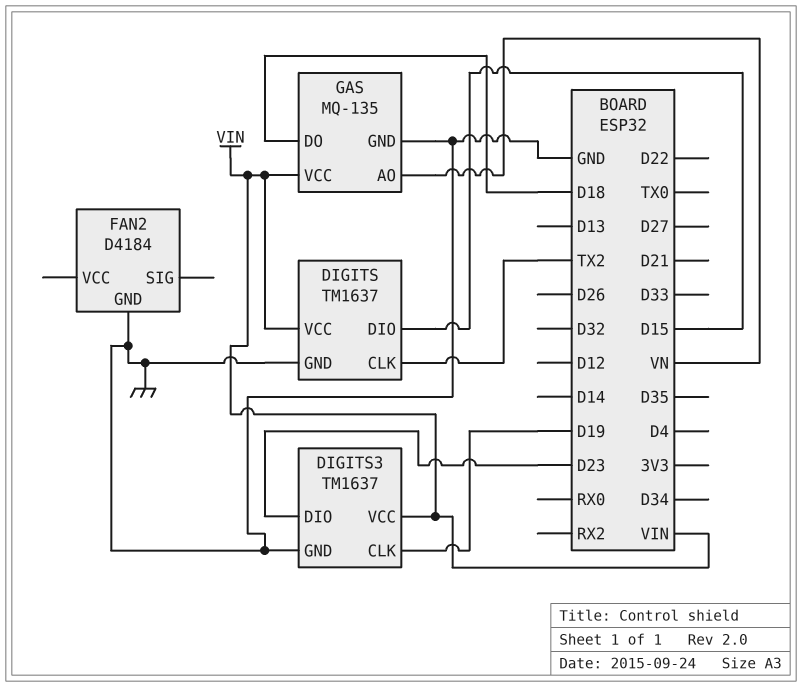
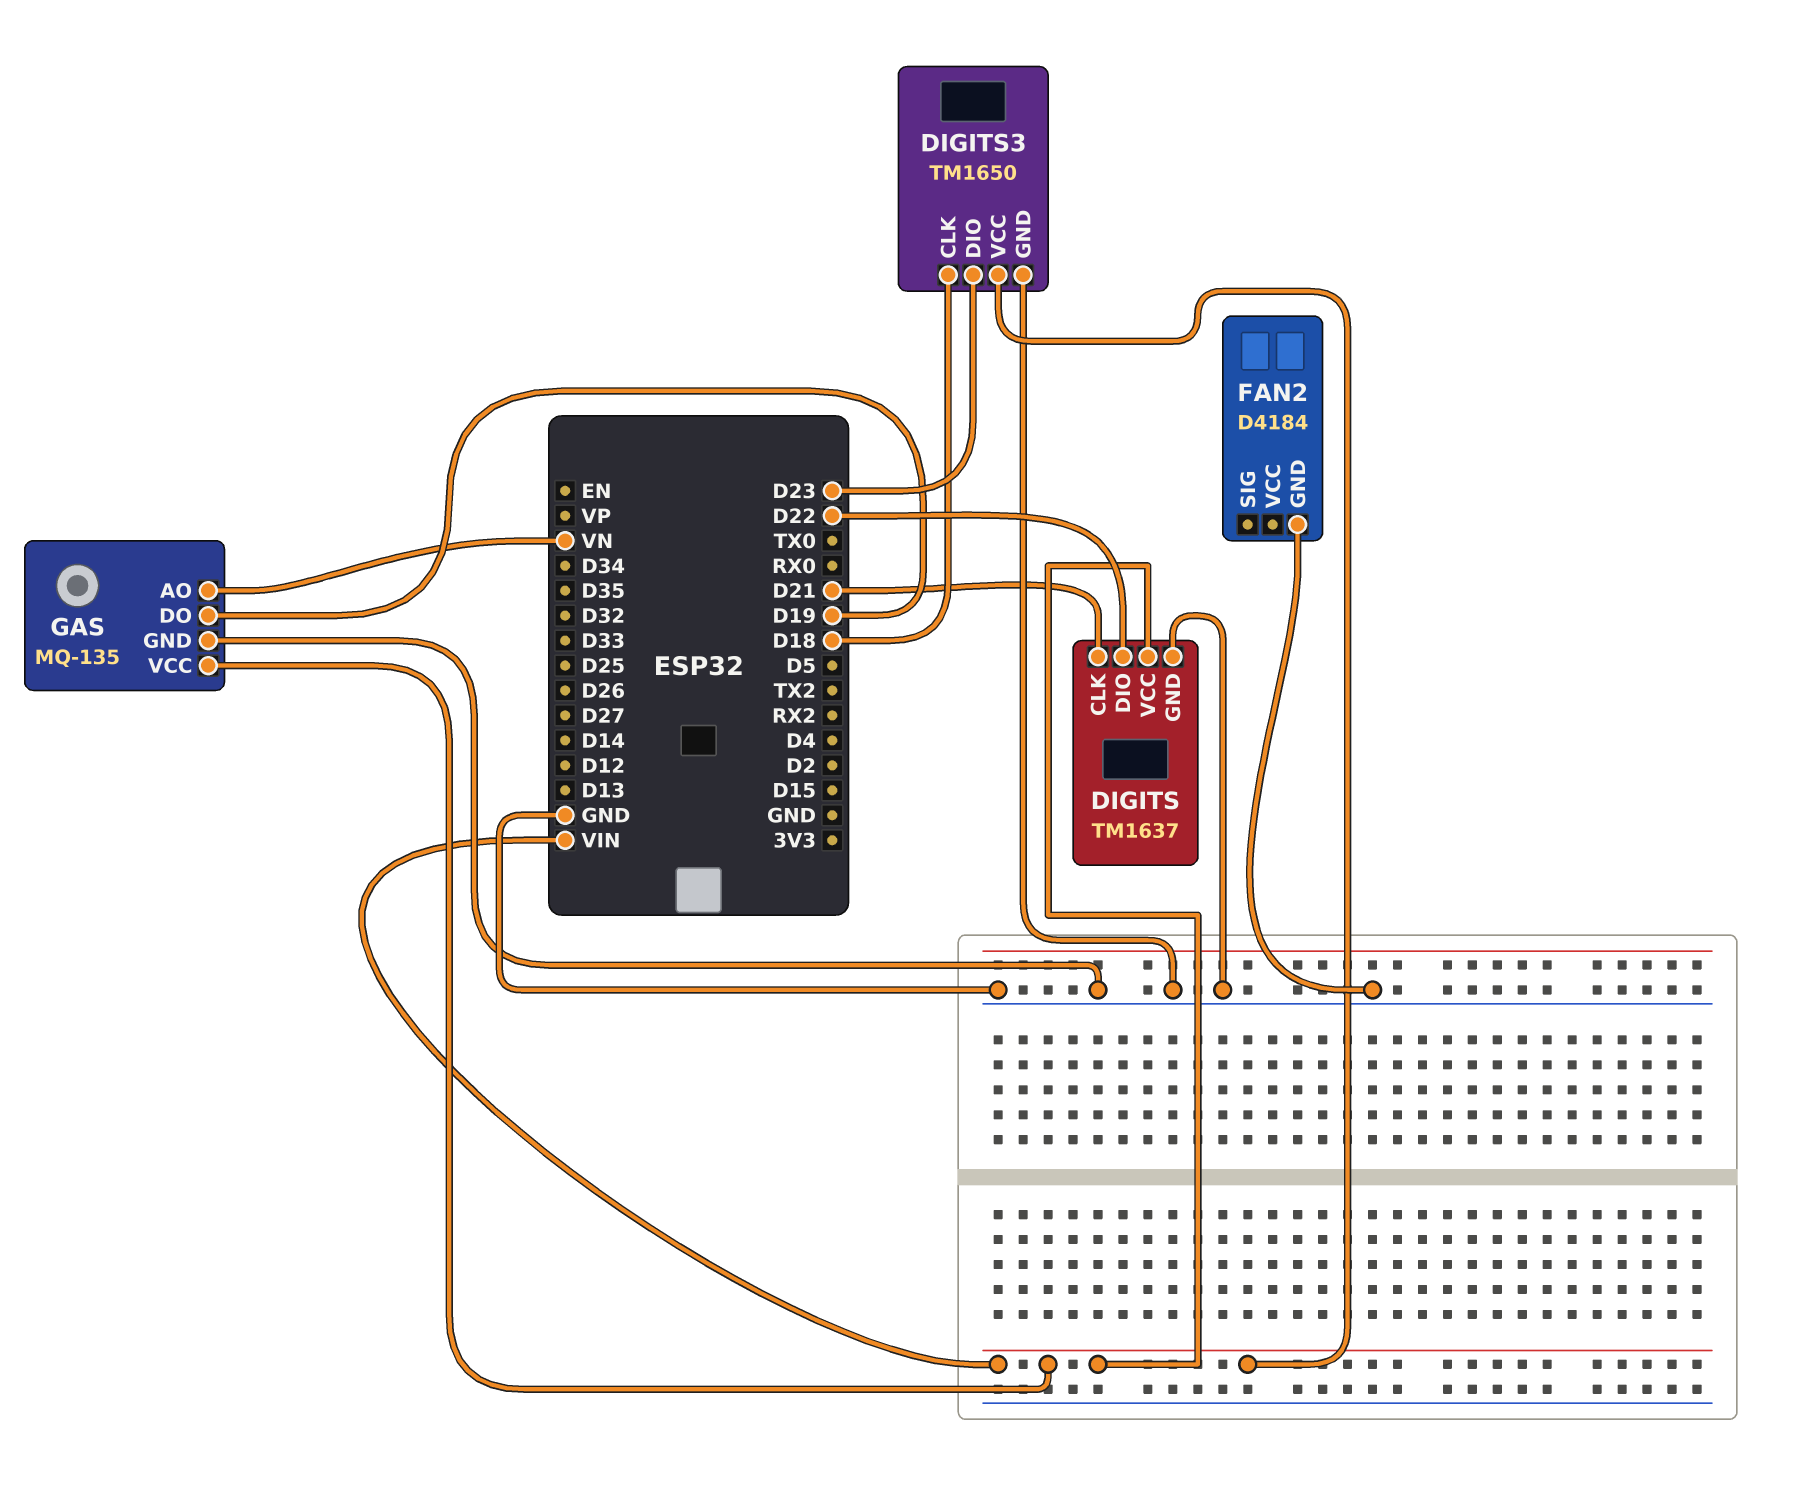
DIGITS pin CLK: TX2 -> D21
DIGITS pin DIO: D15 -> D22
DIGITS3: TM1637 -> TM1650
DIGITS3 pin CLK: D19 -> D18
GAS pin DO: D18 -> D19

